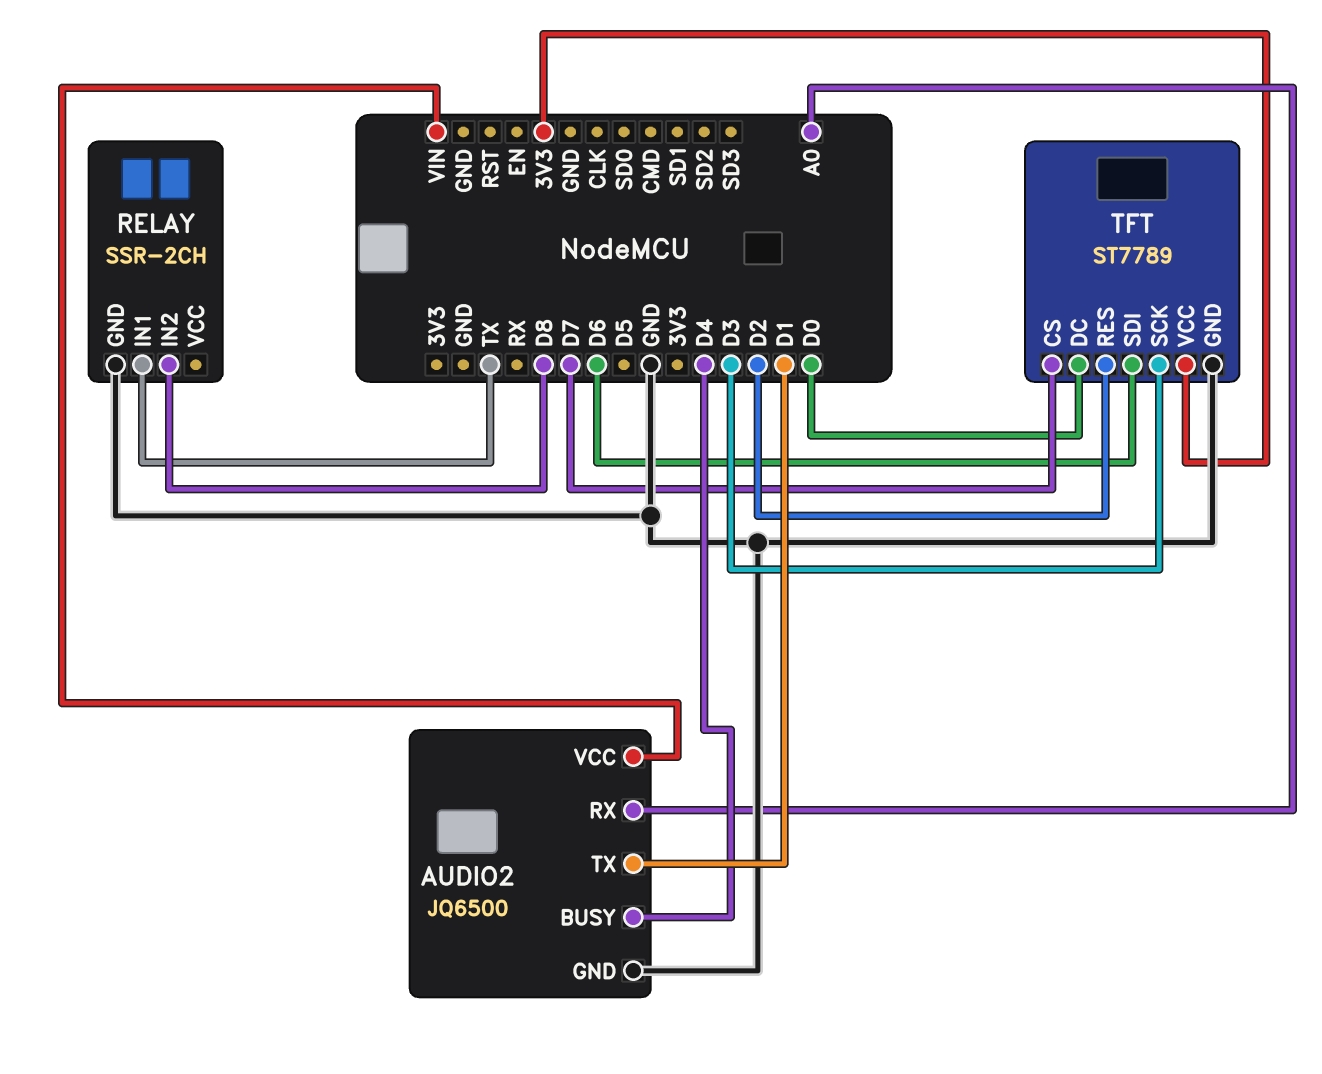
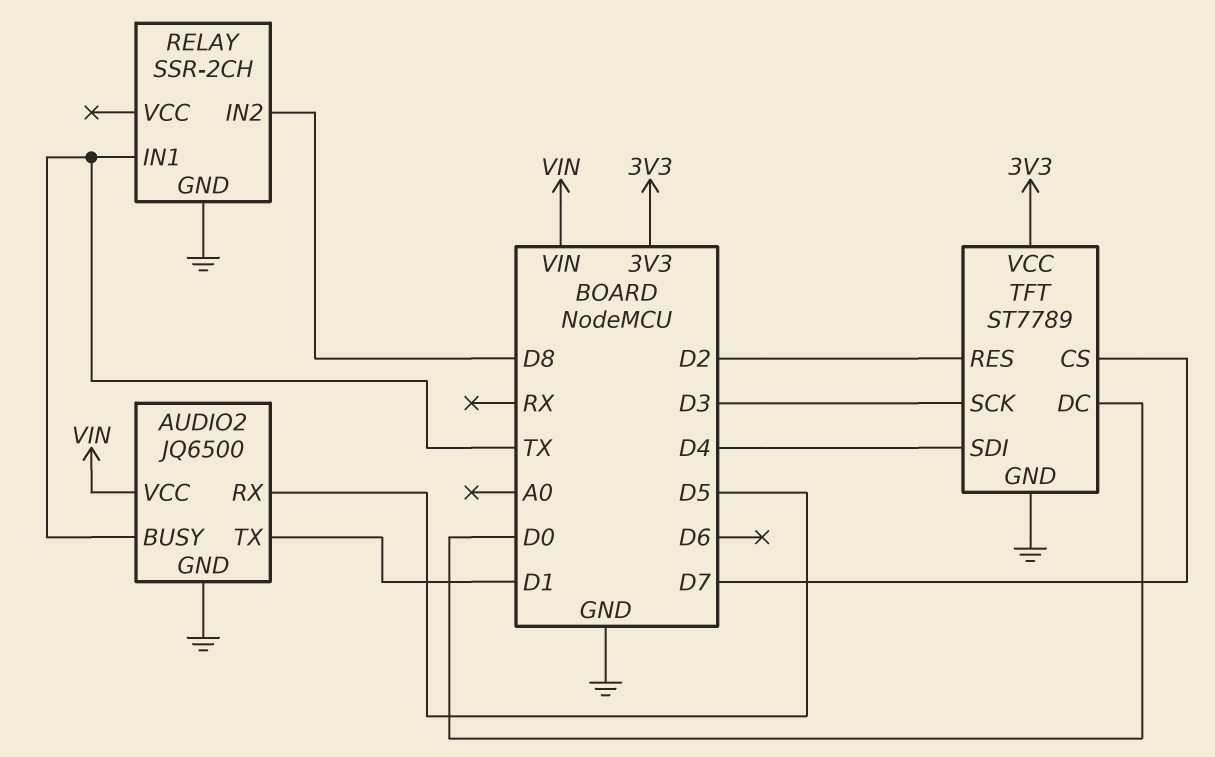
AUDIO2 pin BUSY: D4 -> TX
AUDIO2 pin RX: A0 -> D5
TFT pin SDI: D6 -> D4

